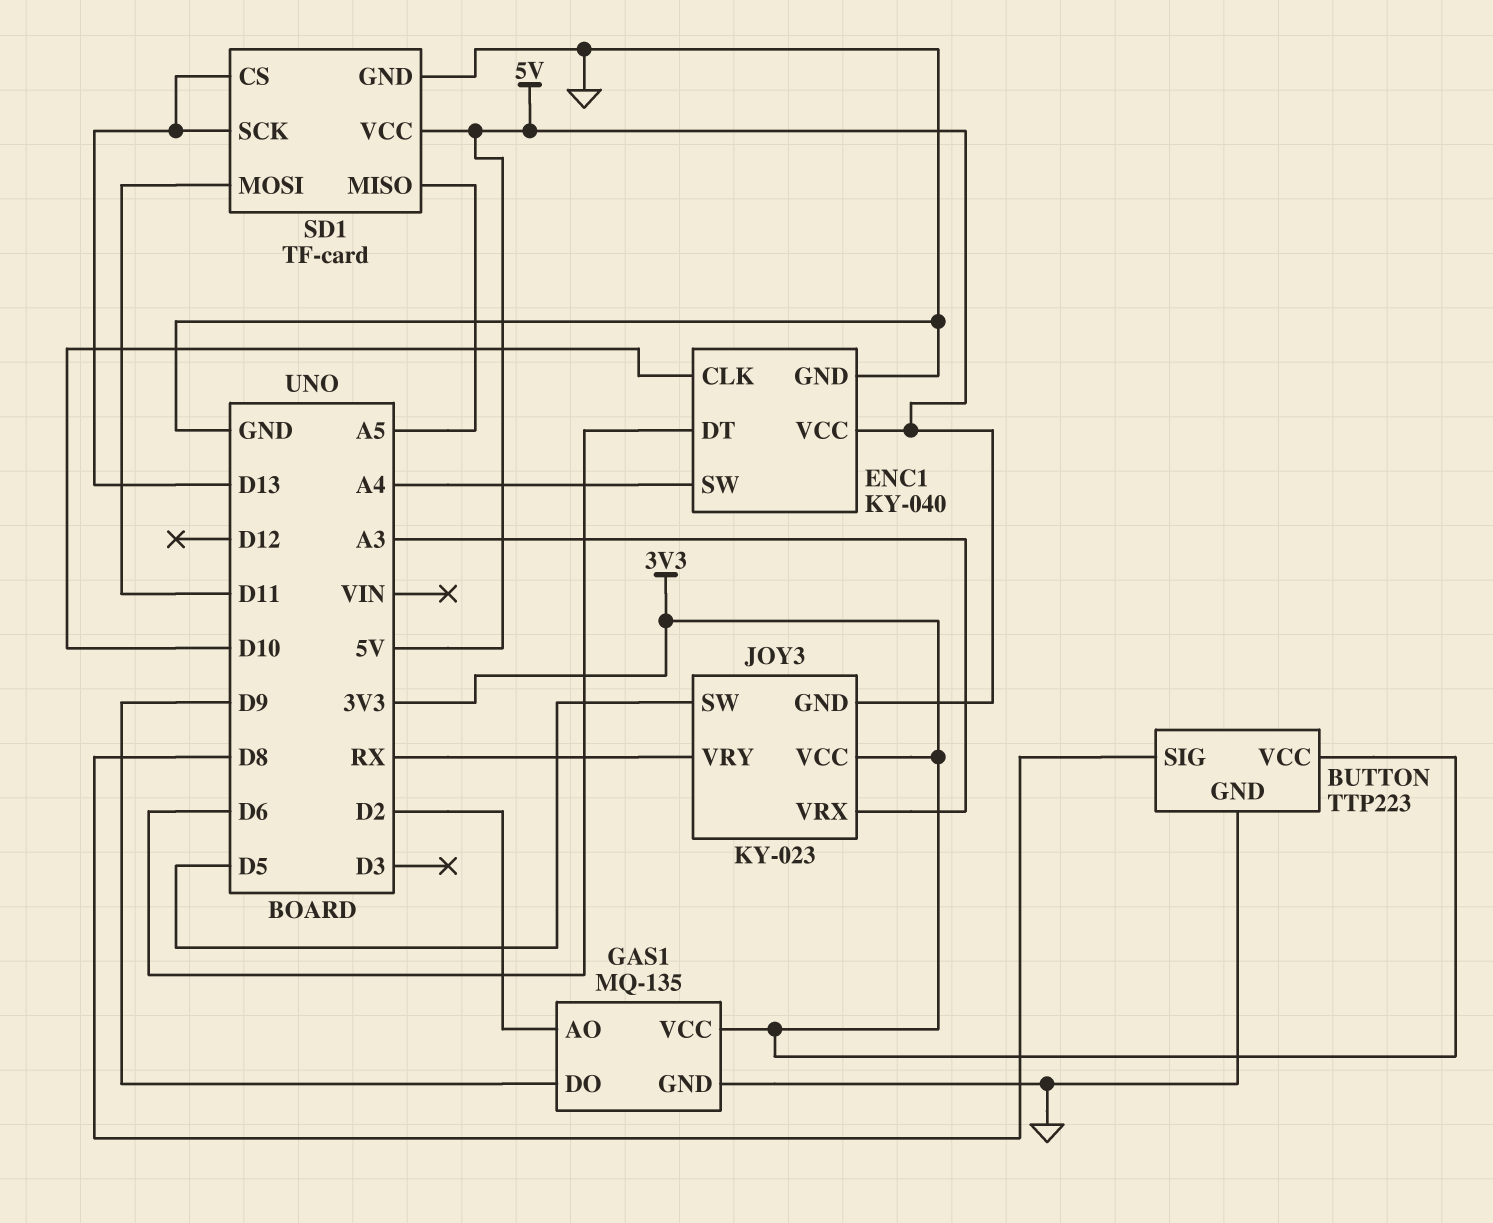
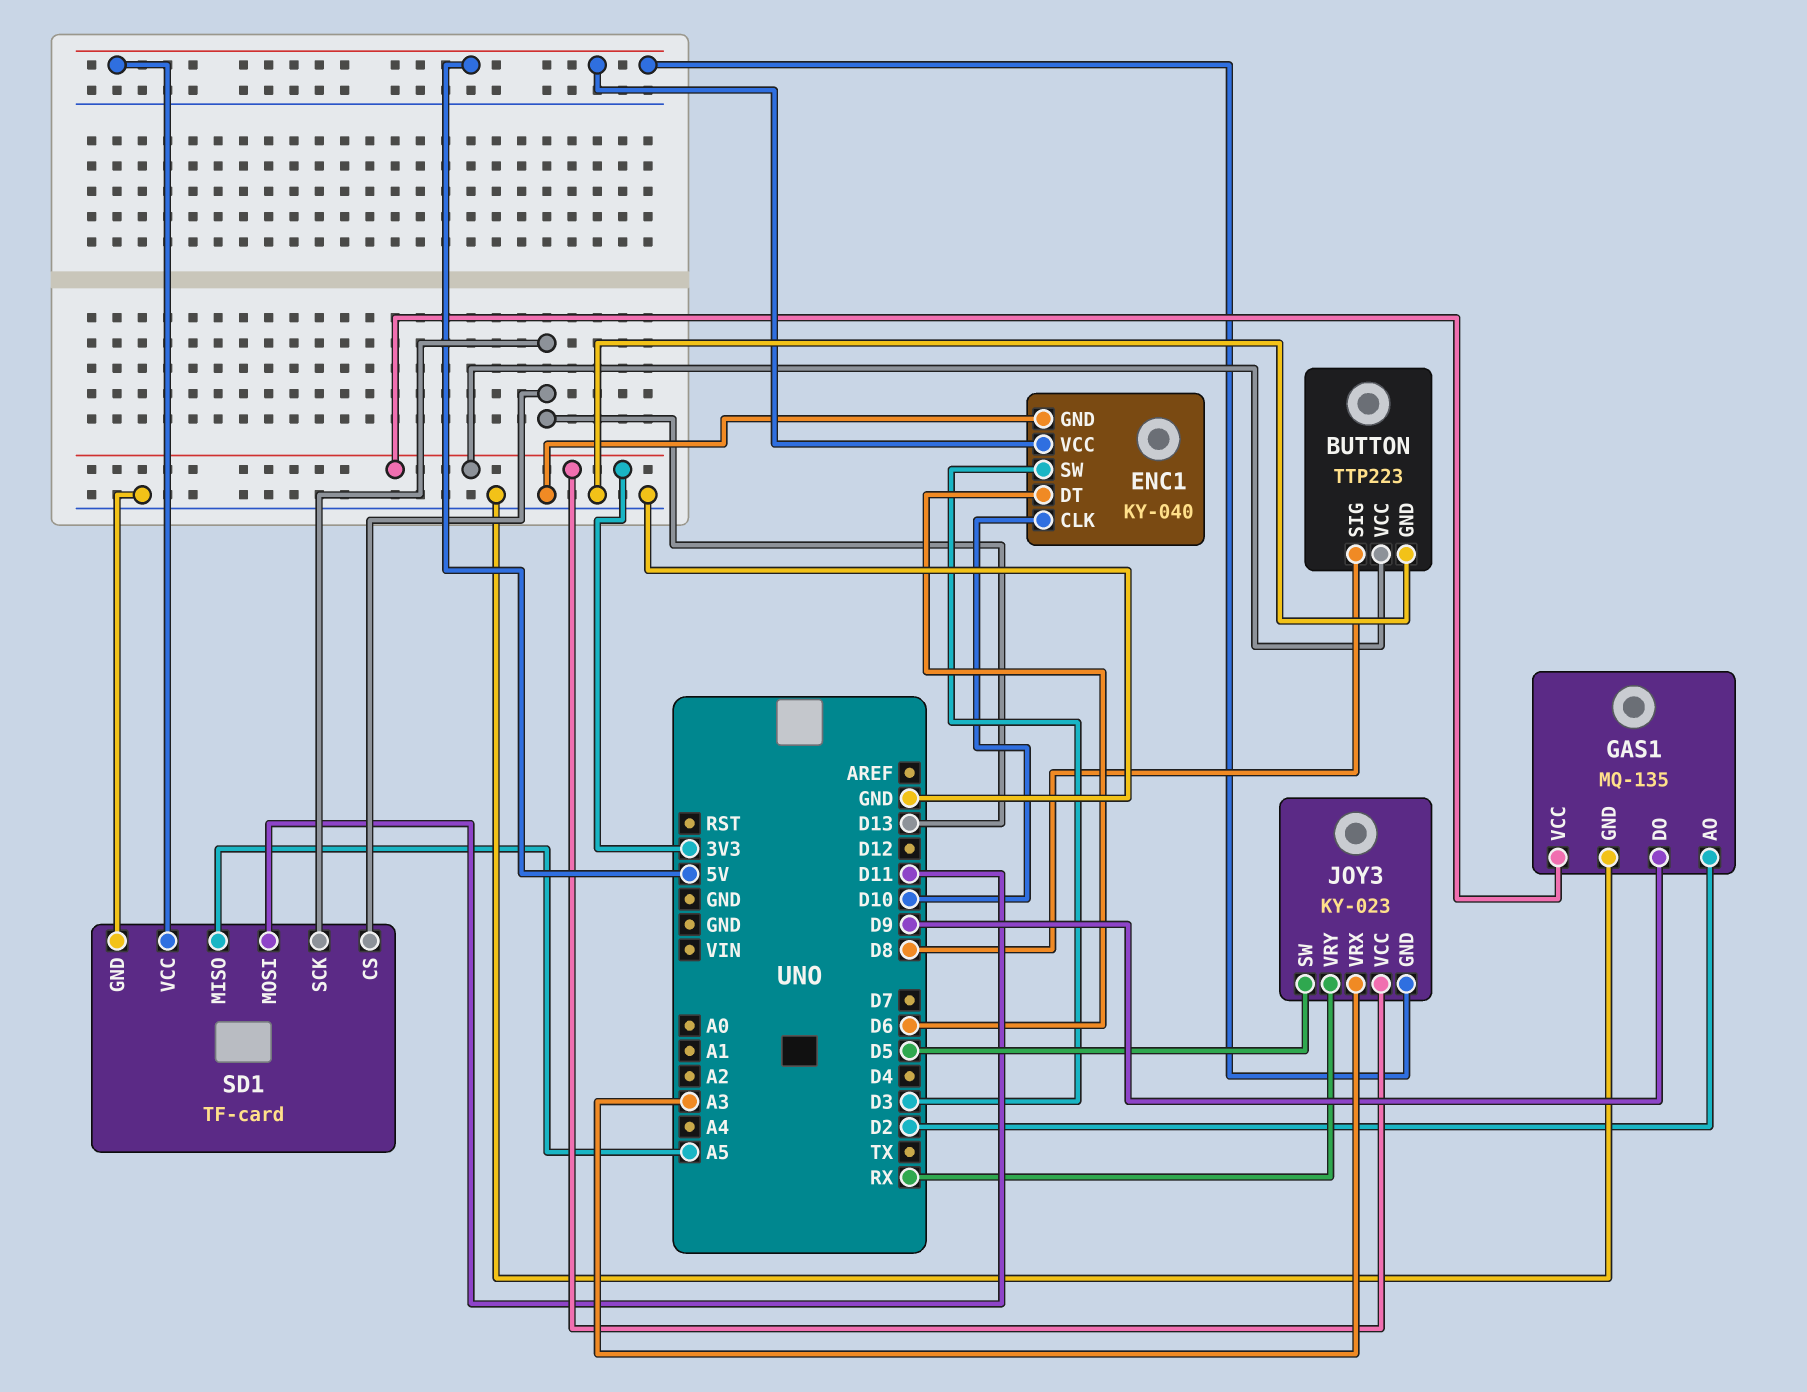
ENC1 pin SW: A4 -> D3

